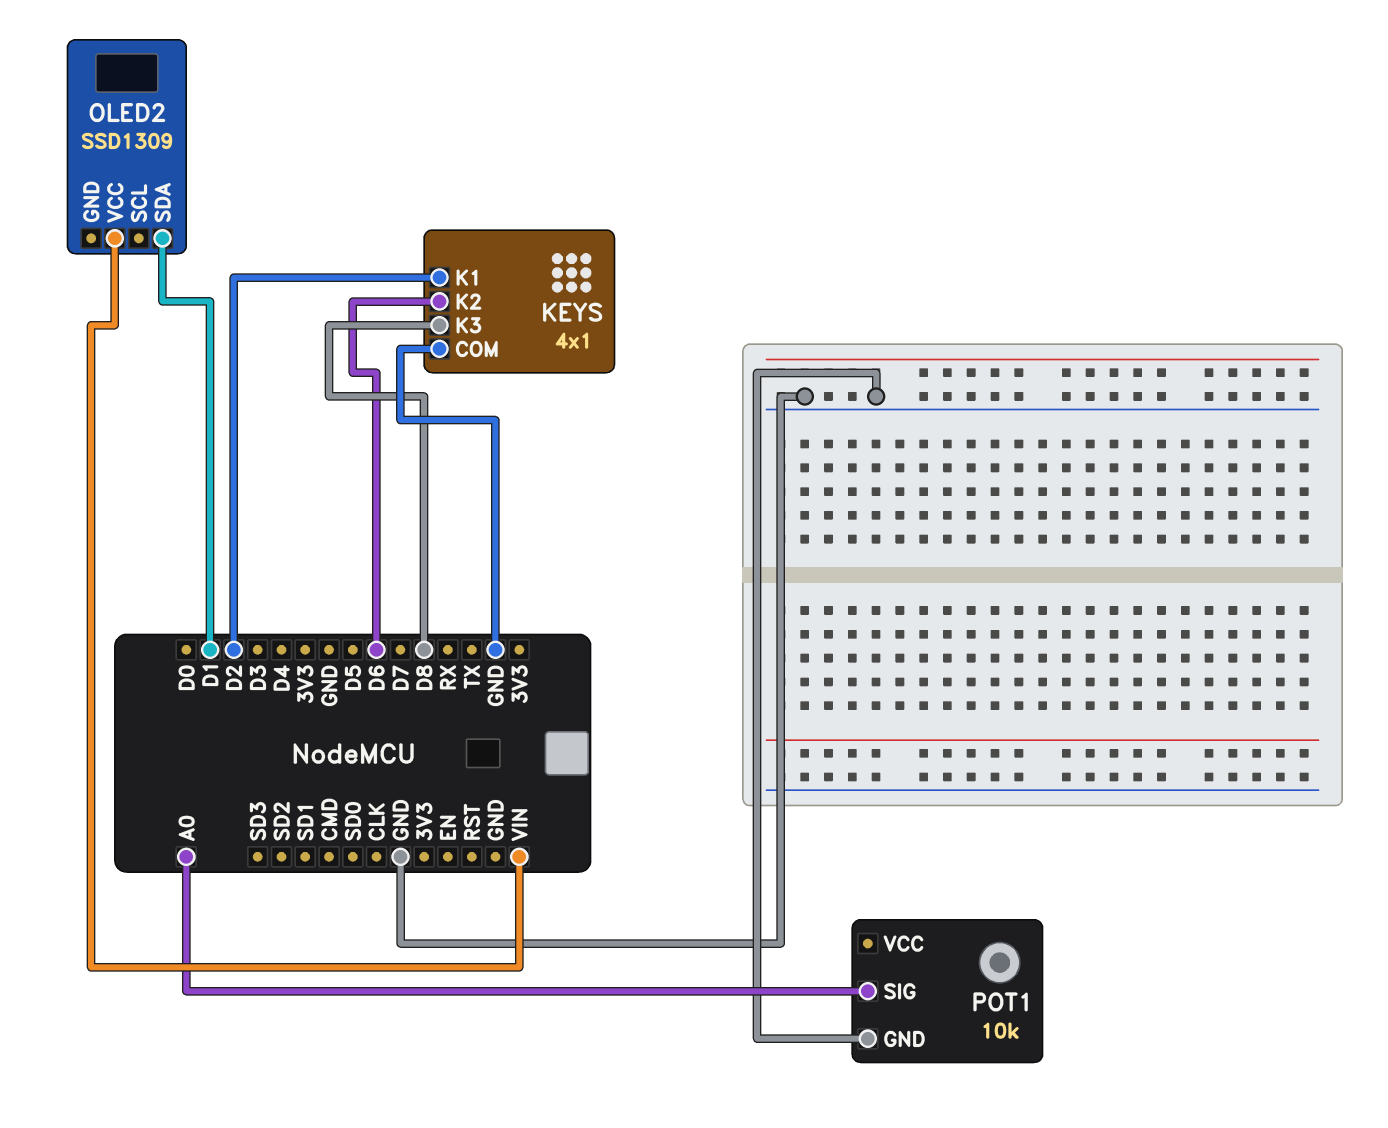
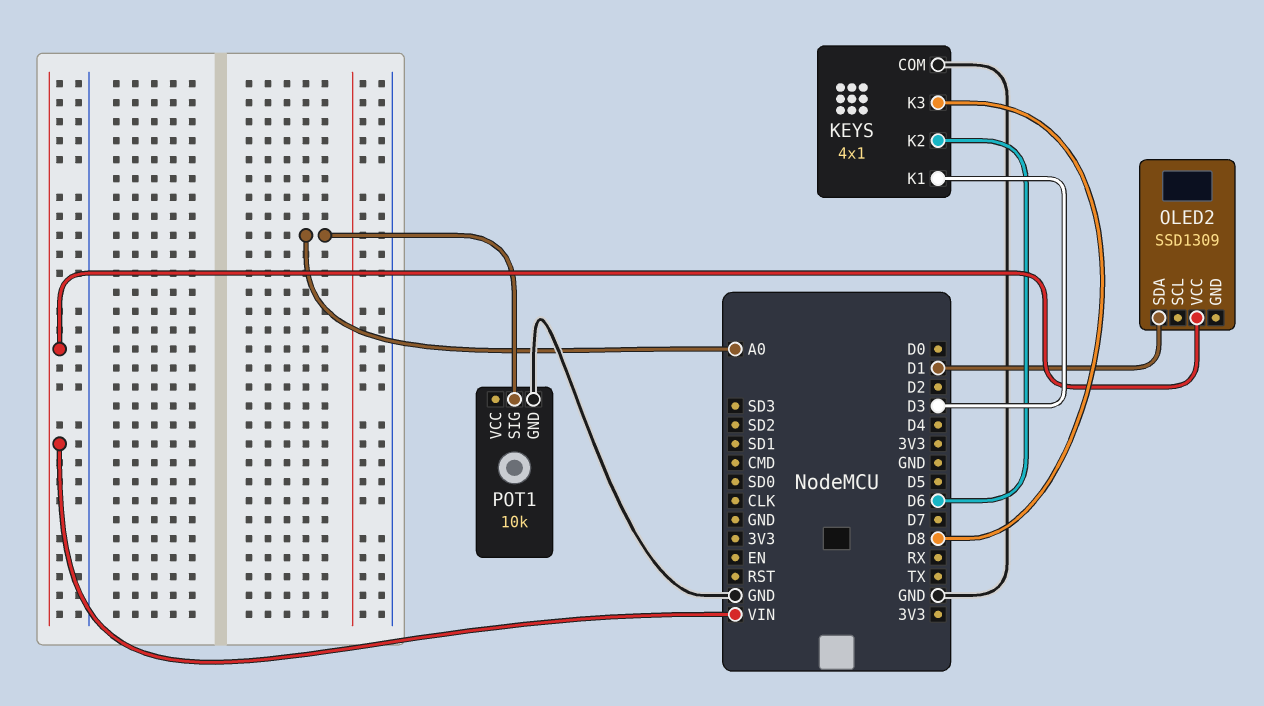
KEYS pin K1: D2 -> D3

